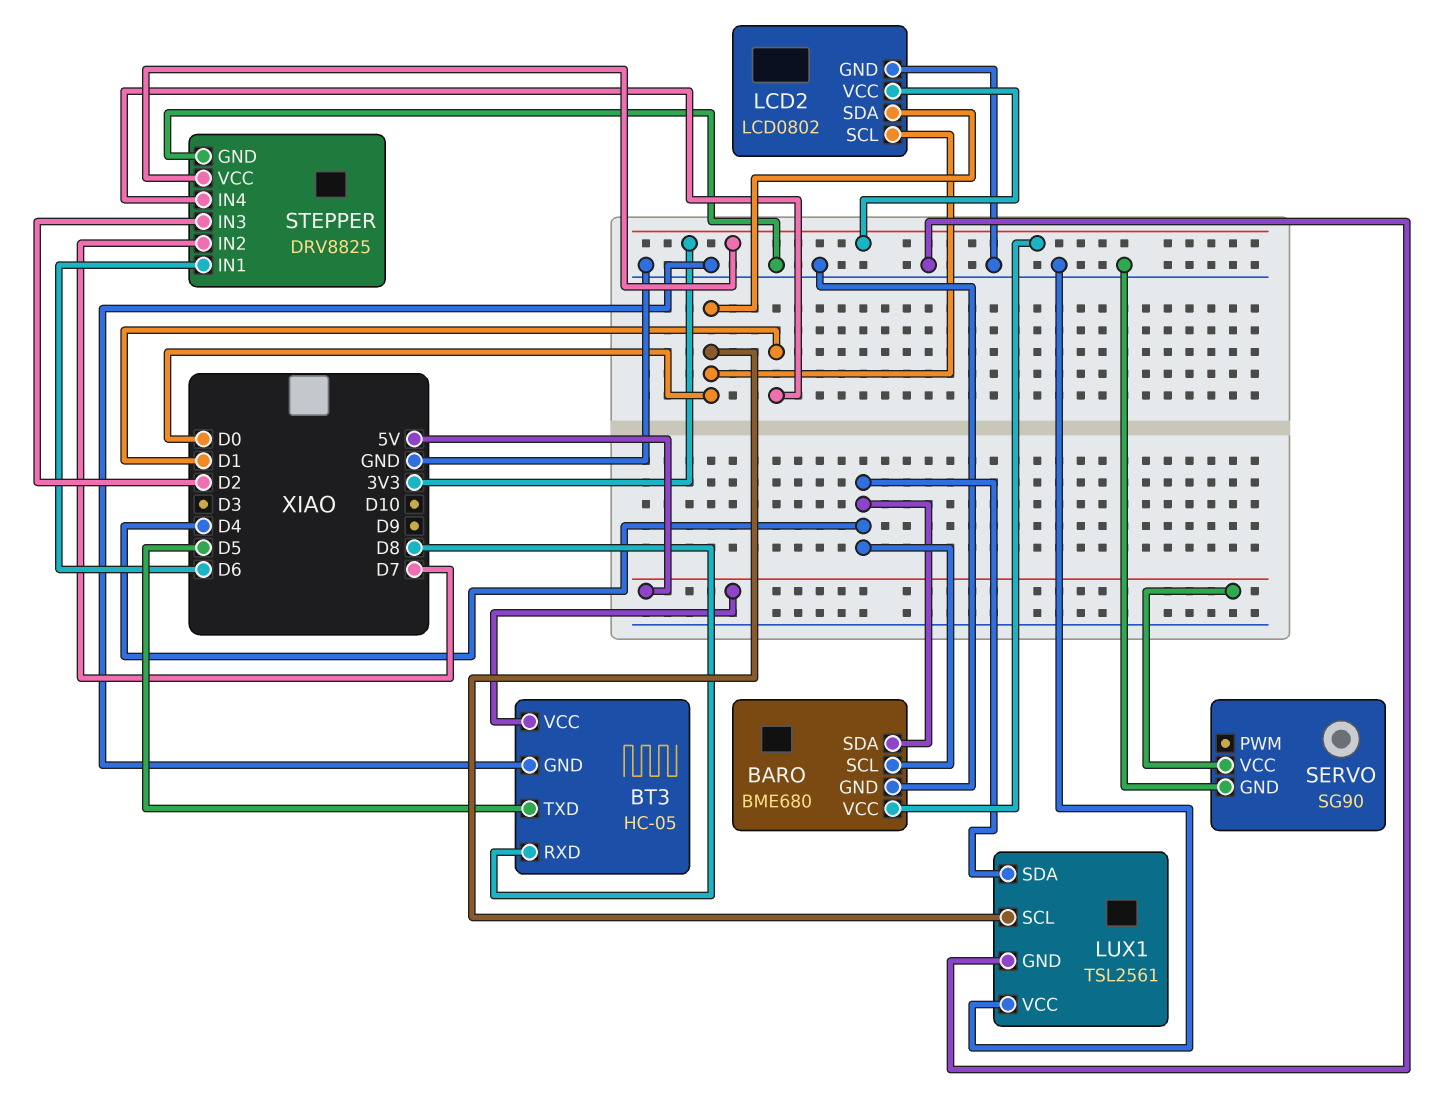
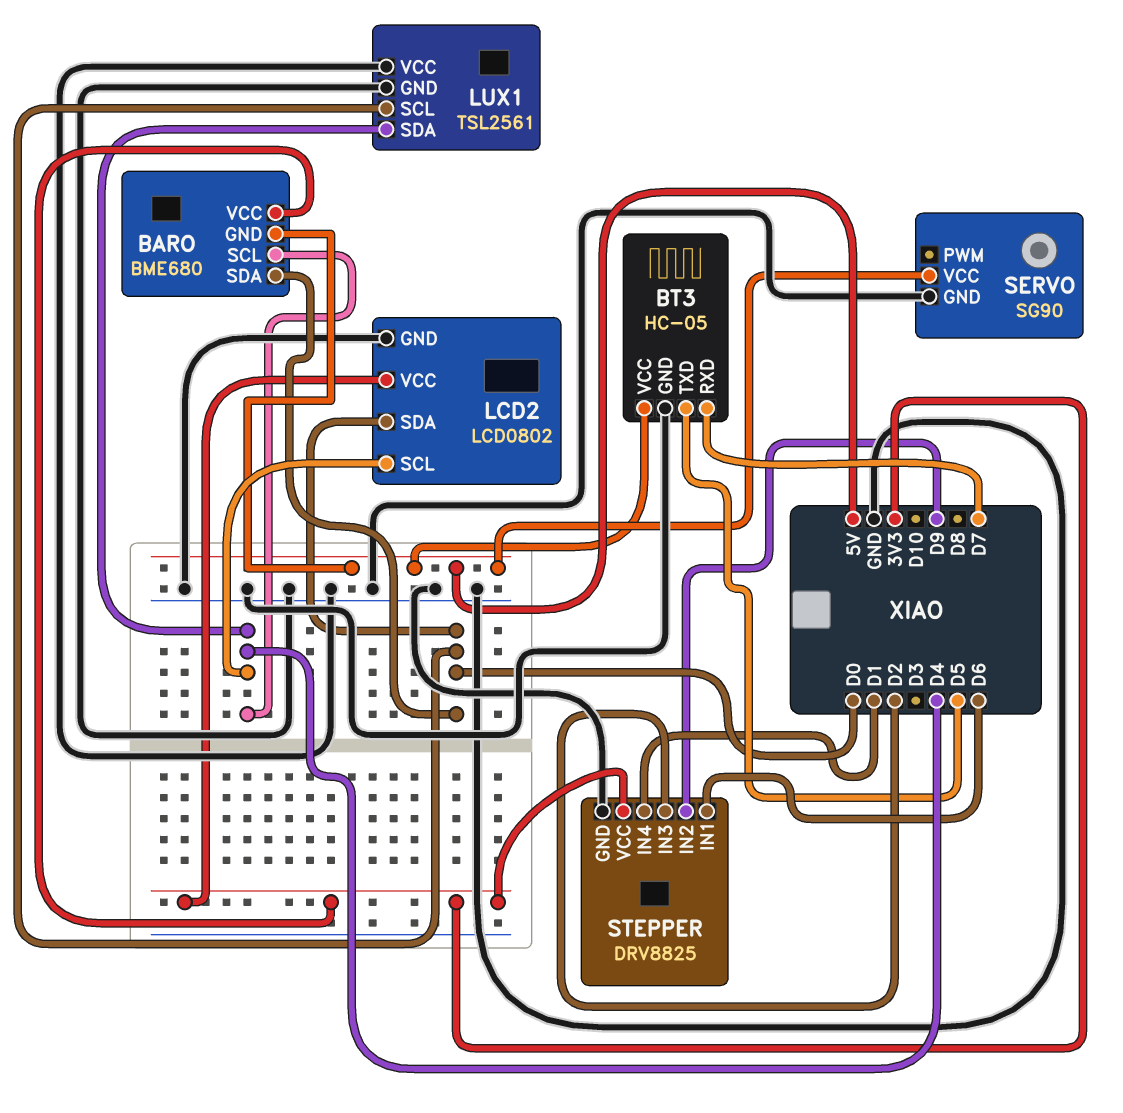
BARO pin GND: GND -> 5V
BARO pin SDA: D4 -> D0
BT3 pin RXD: D8 -> D7
LCD2 pin SCL: D0 -> D4
STEPPER pin IN2: D7 -> D9

